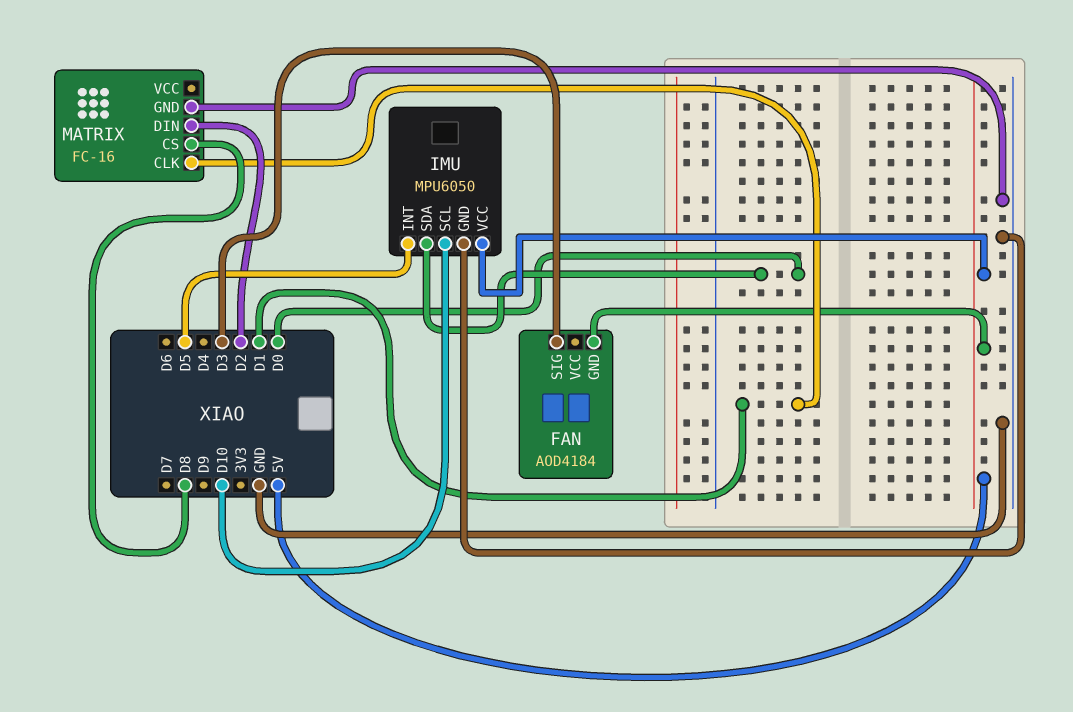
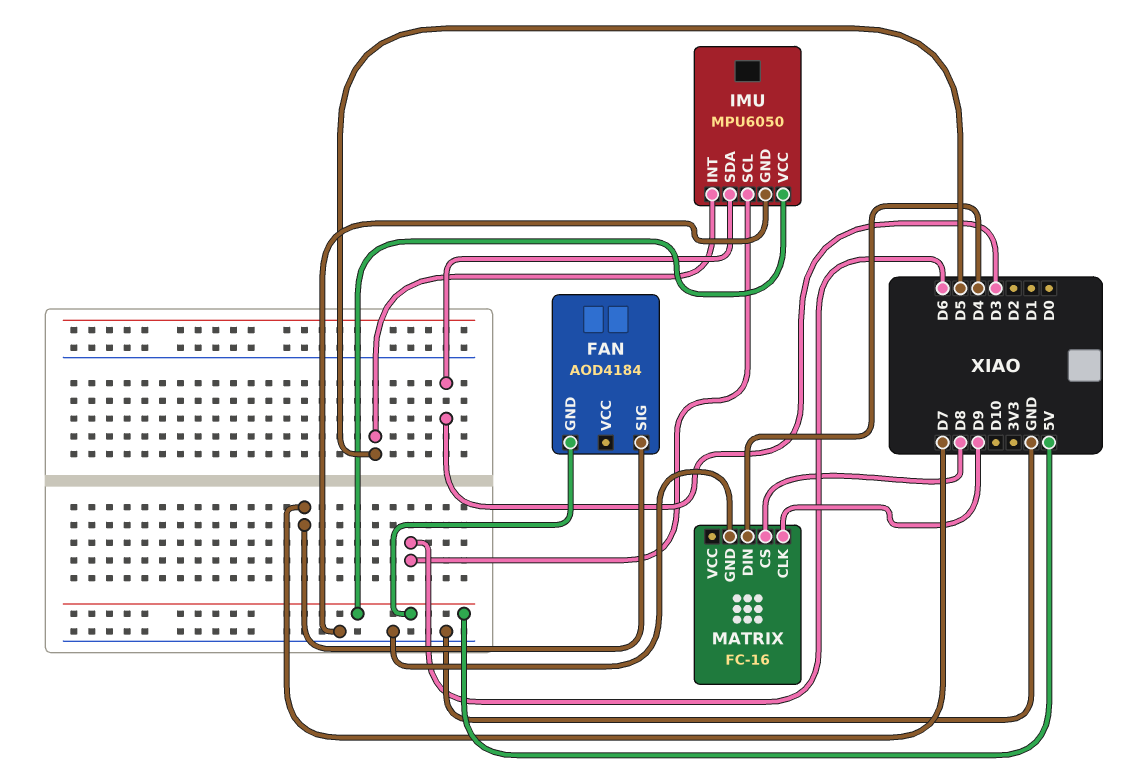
FAN pin SIG: D3 -> D7
IMU pin SCL: D10 -> D6
IMU pin SDA: D0 -> D3
MATRIX pin CLK: D1 -> D9
MATRIX pin DIN: D2 -> D4

